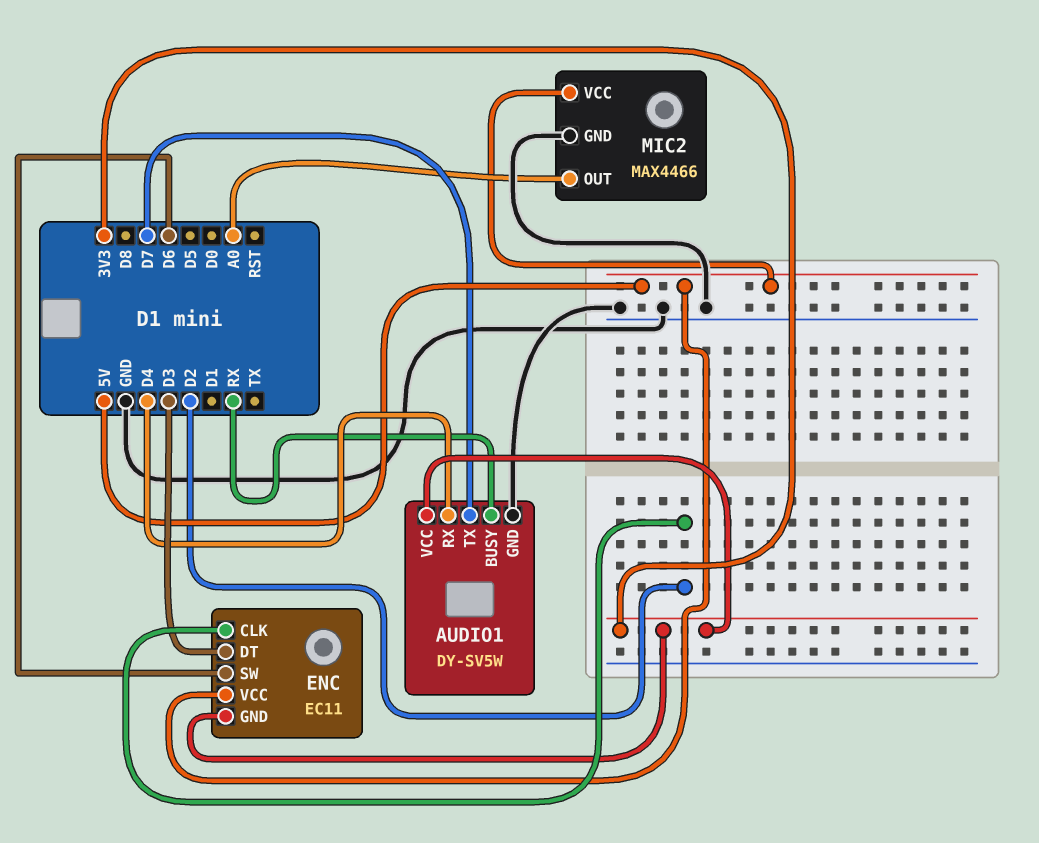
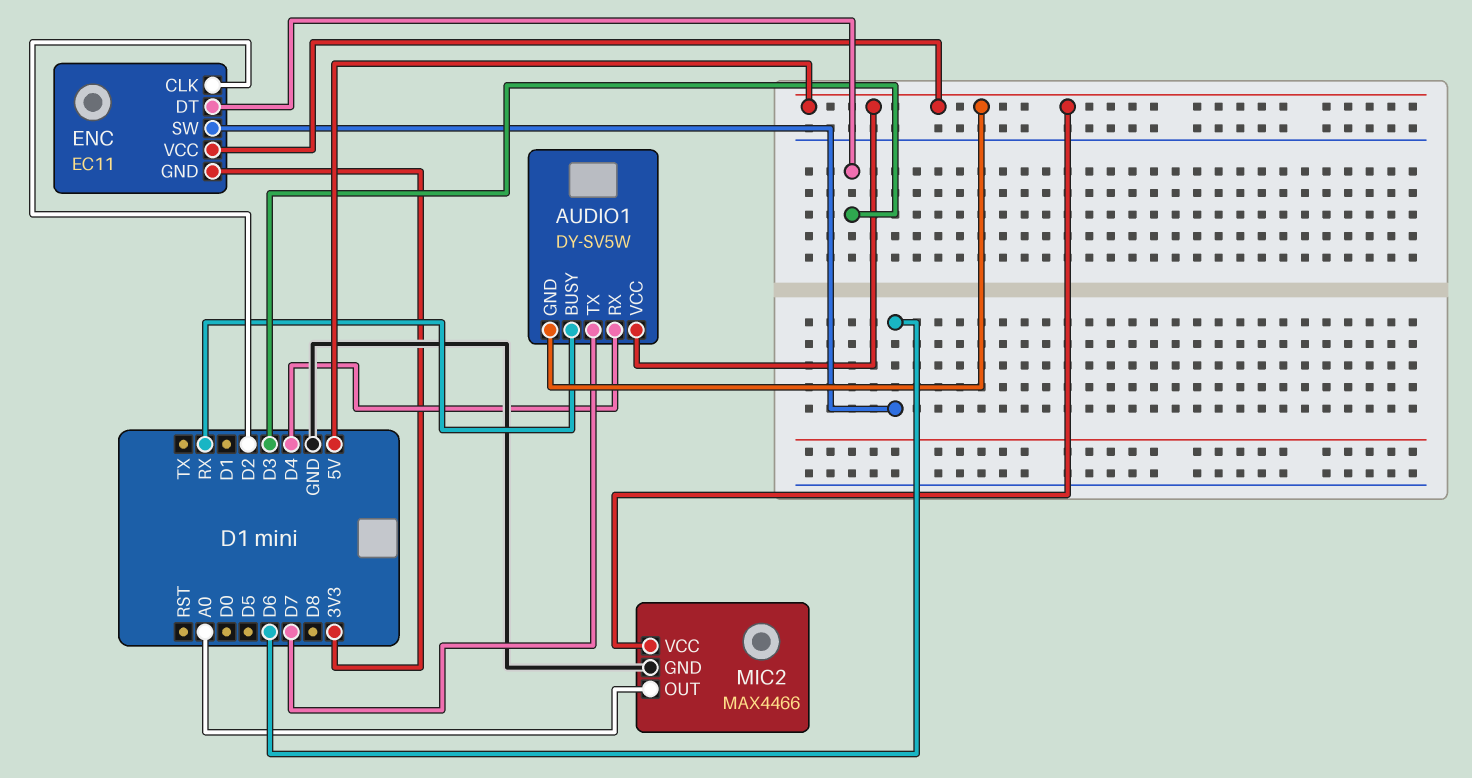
AUDIO1 pin GND: GND -> 5V
AUDIO1 pin VCC: 3V3 -> 5V

